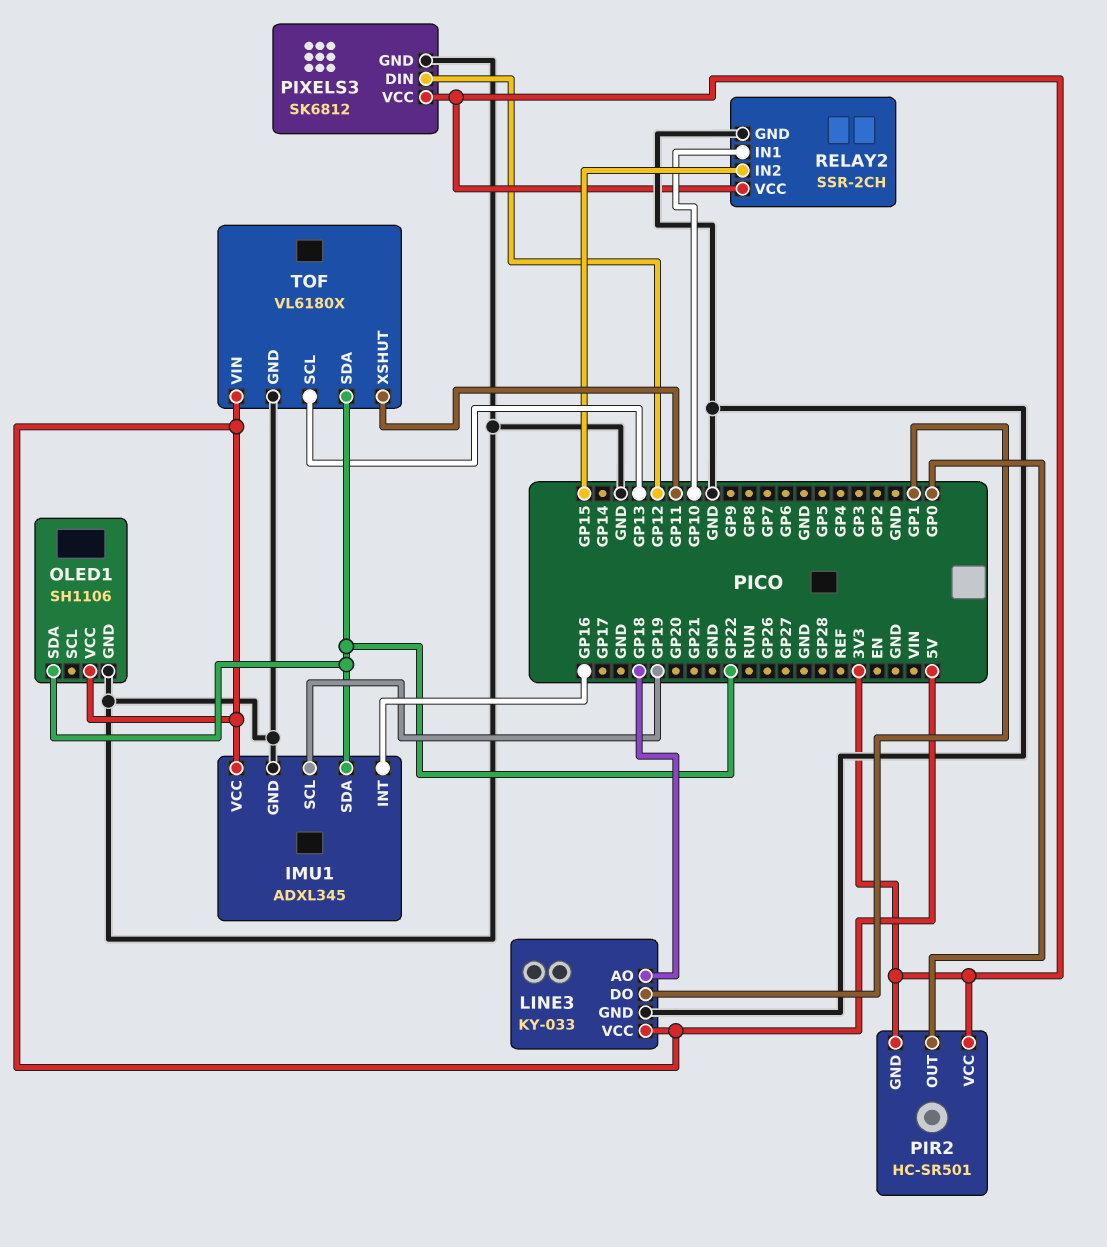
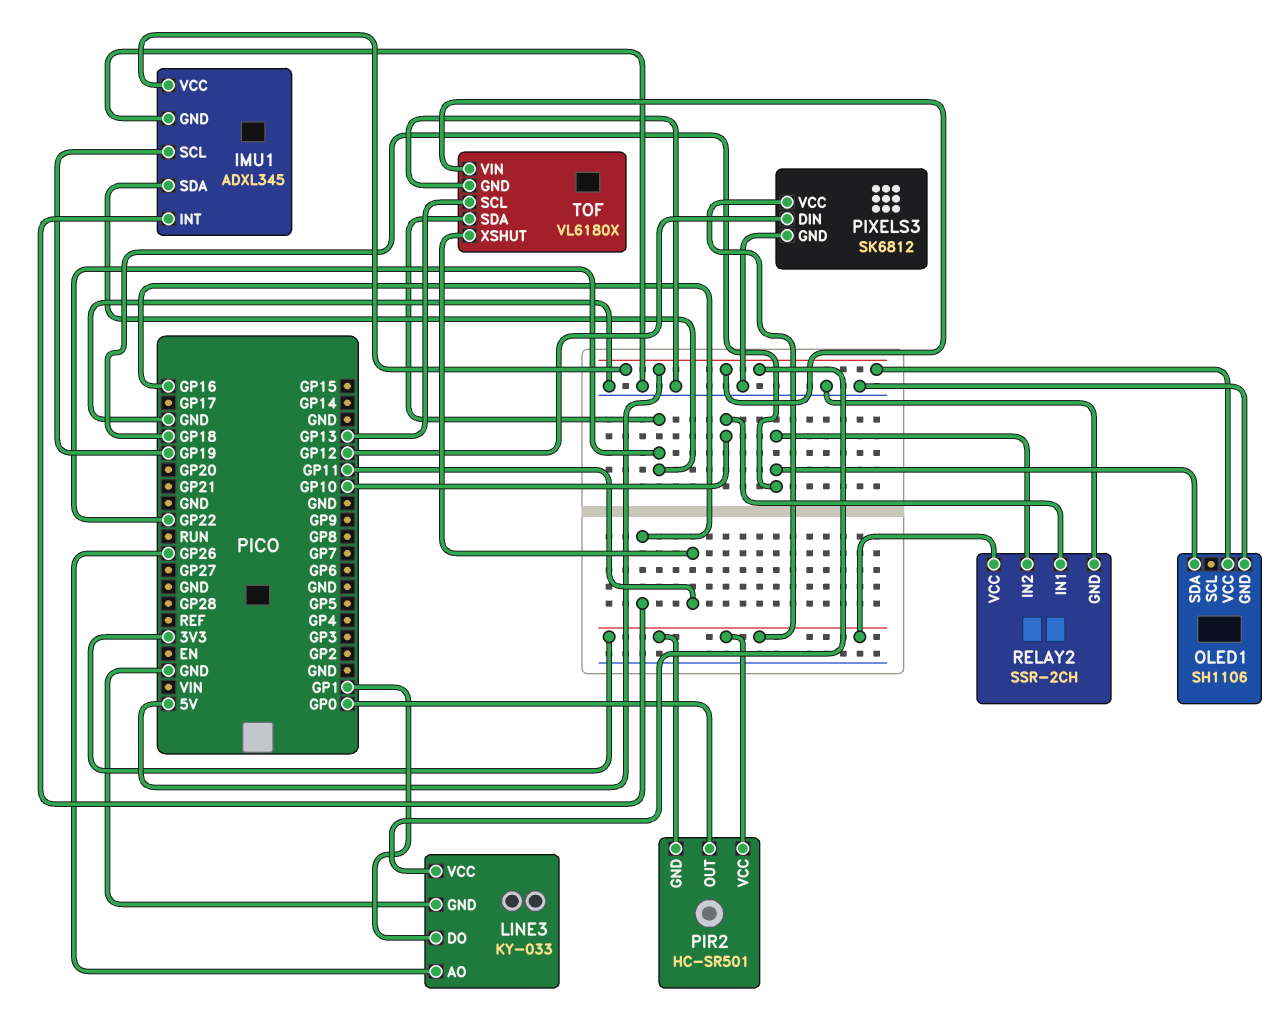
LINE3 pin AO: GP18 -> GP26
OLED1 pin SDA: GP22 -> GP18
RELAY2 pin IN2: GP15 -> GP18

